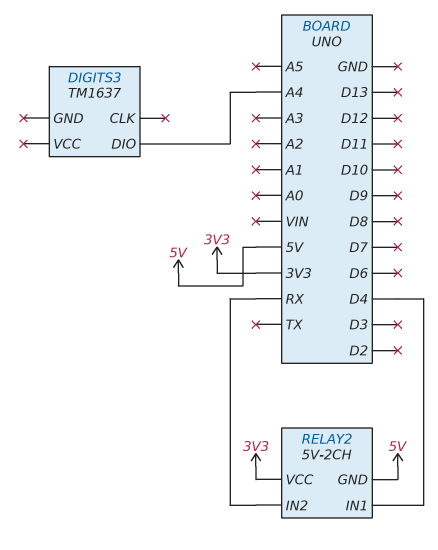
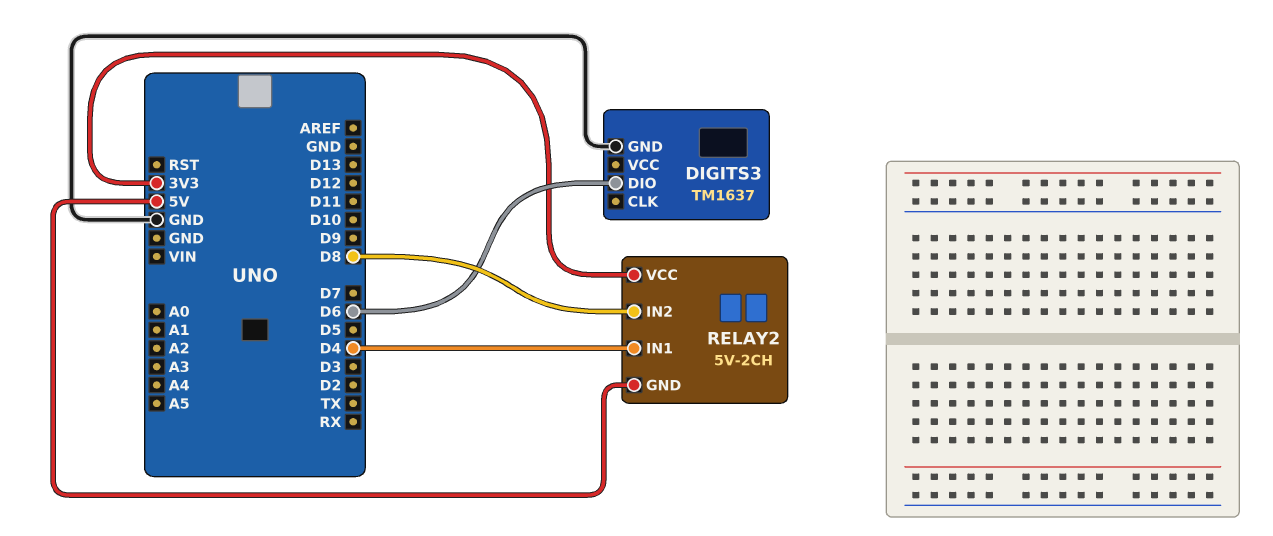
DIGITS3 pin DIO: A4 -> D6
DIGITS3 pin GND: none -> GND
RELAY2 pin IN2: RX -> D8

